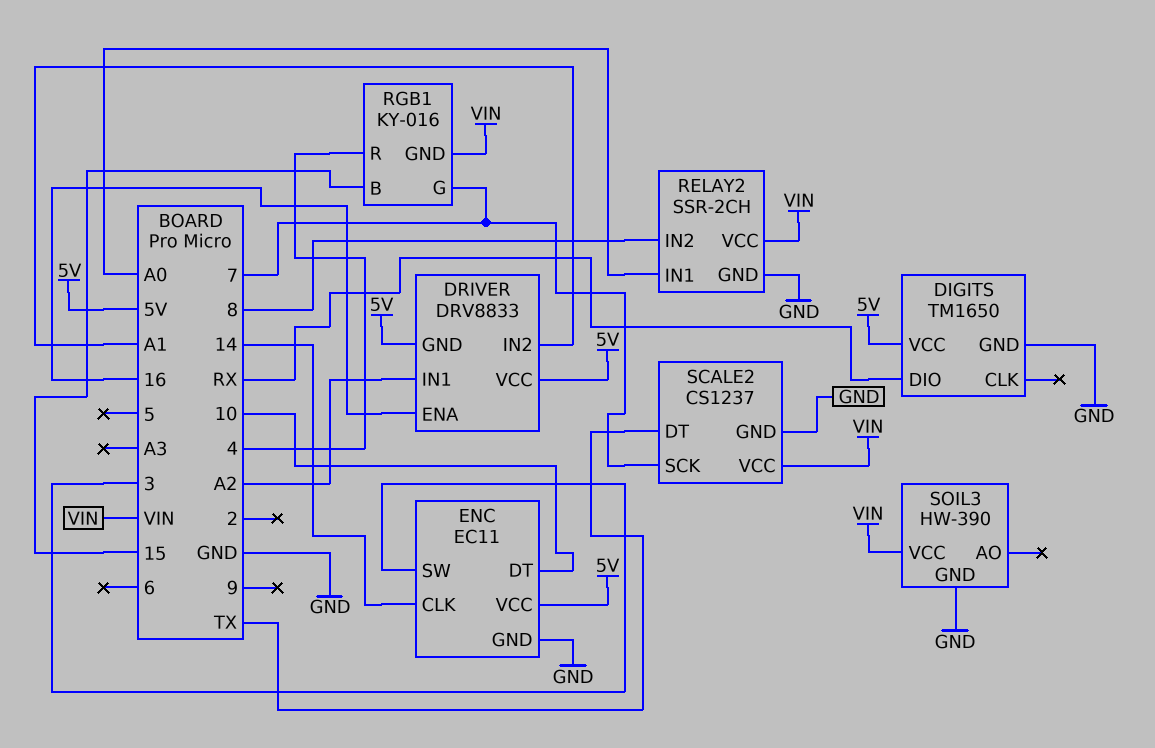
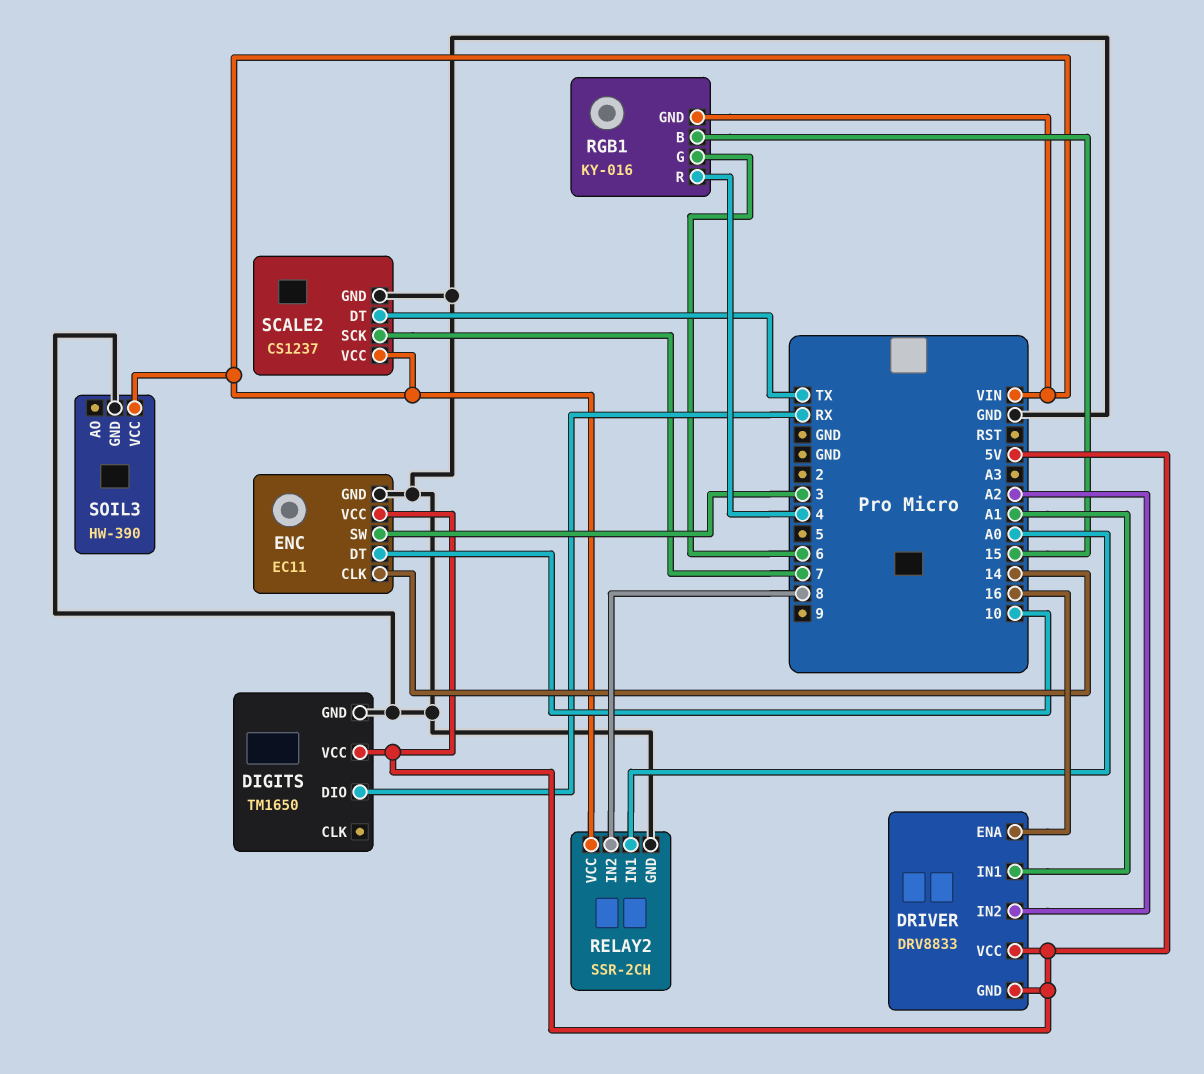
DRIVER pin IN1: A2 -> A1
DRIVER pin IN2: A1 -> A2
RGB1 pin G: 7 -> 6

